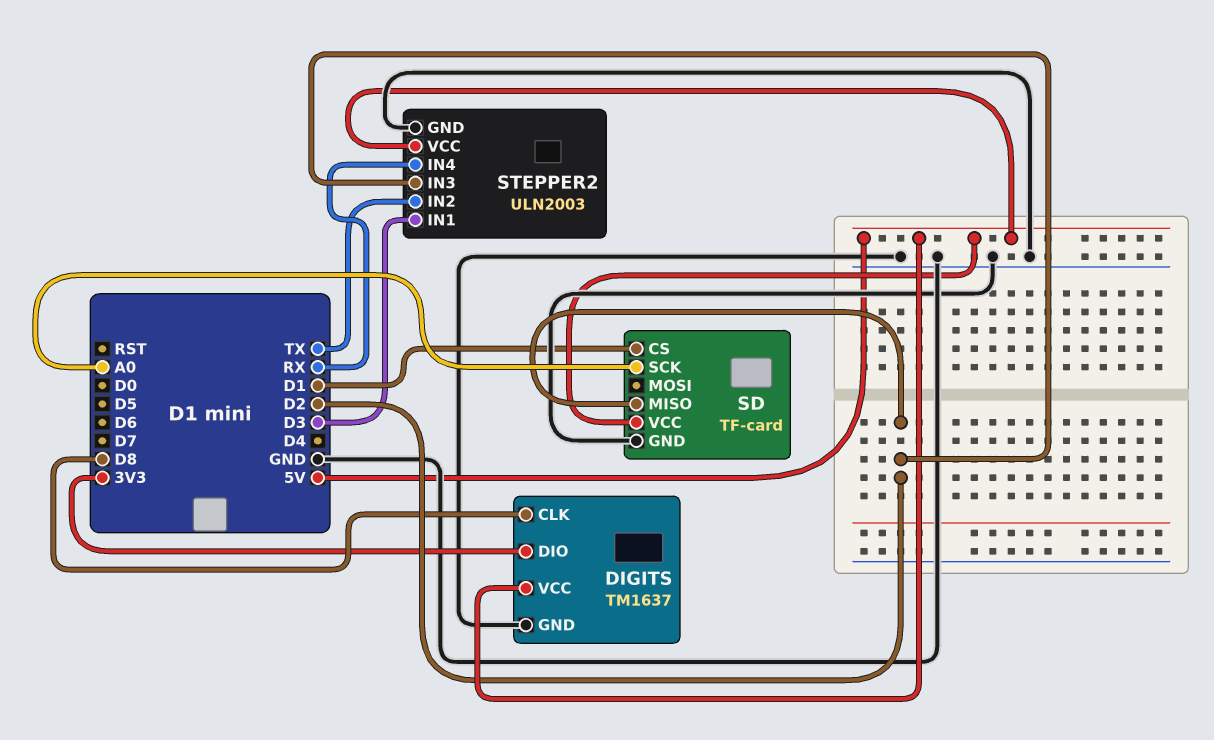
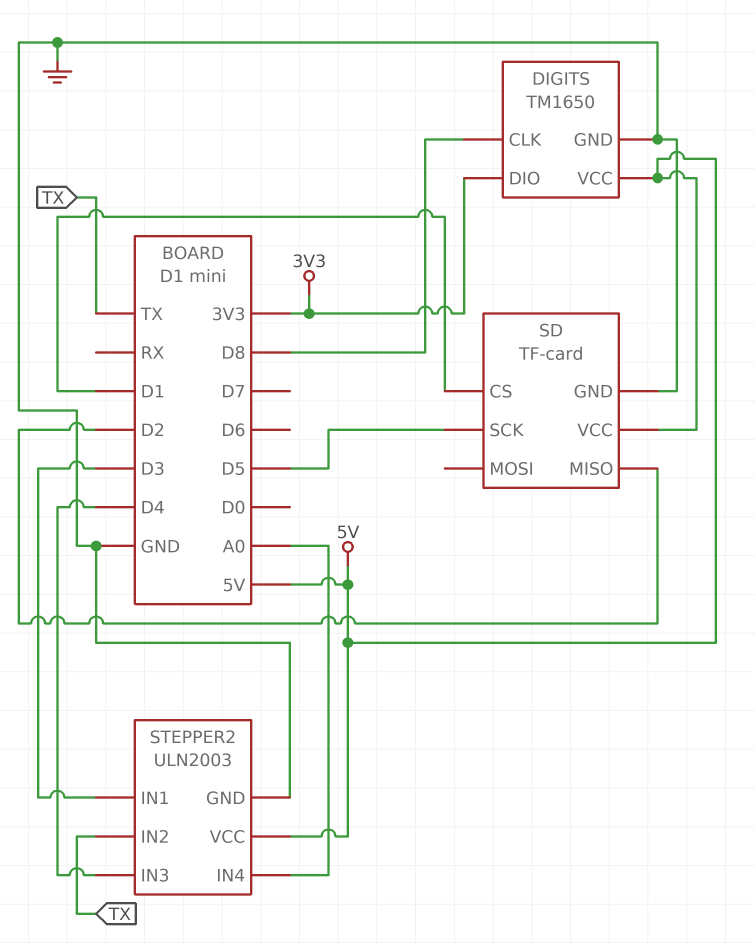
DIGITS: TM1637 -> TM1650
SD pin SCK: A0 -> D5
STEPPER2 pin IN3: D2 -> D4
STEPPER2 pin IN4: RX -> A0

